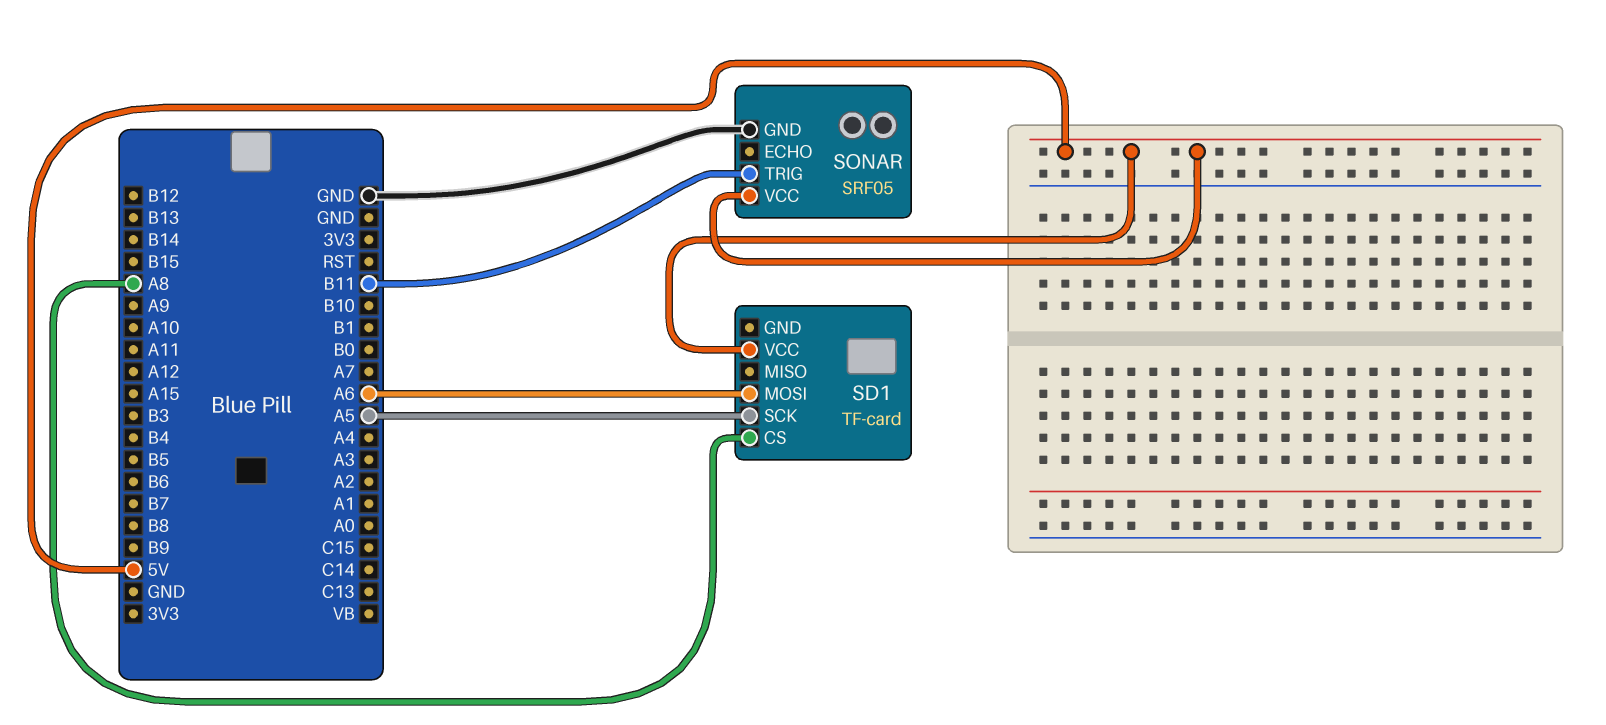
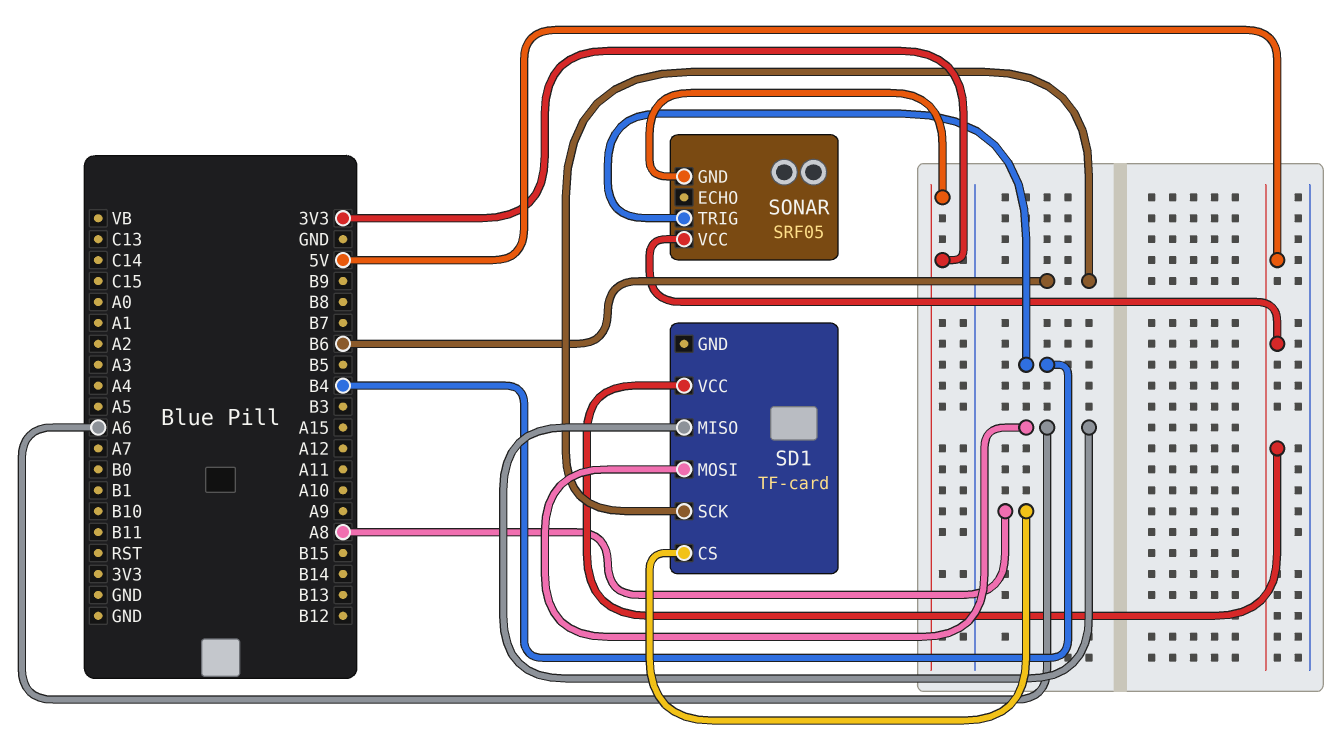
SD1 pin MISO: none -> A6
SD1 pin SCK: A5 -> B6
SONAR pin GND: GND -> 3V3
SONAR pin TRIG: B11 -> B4

